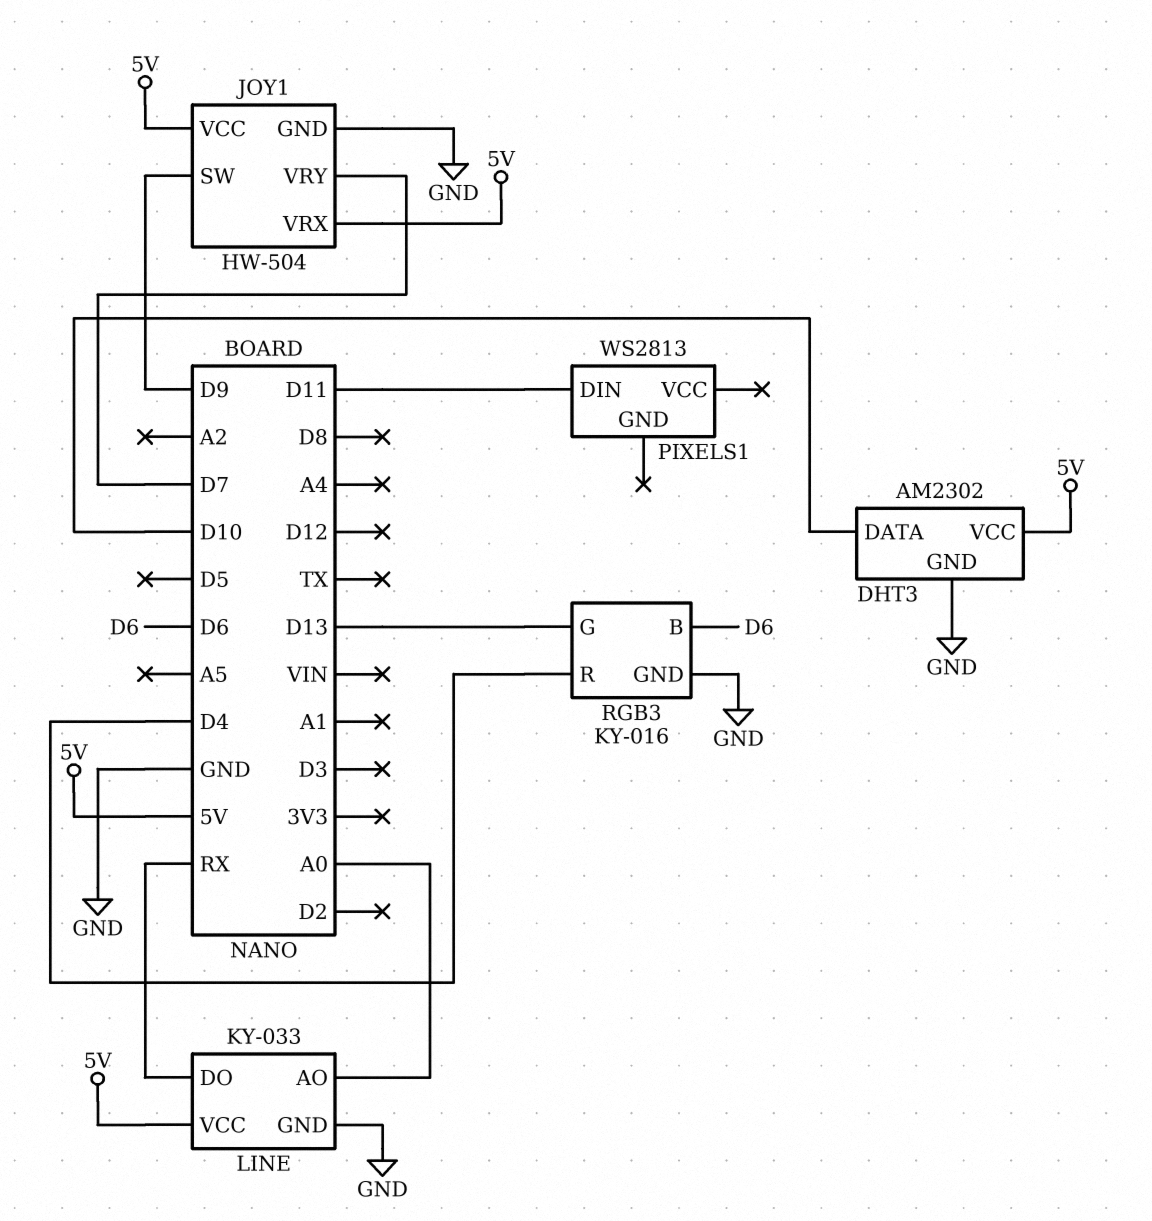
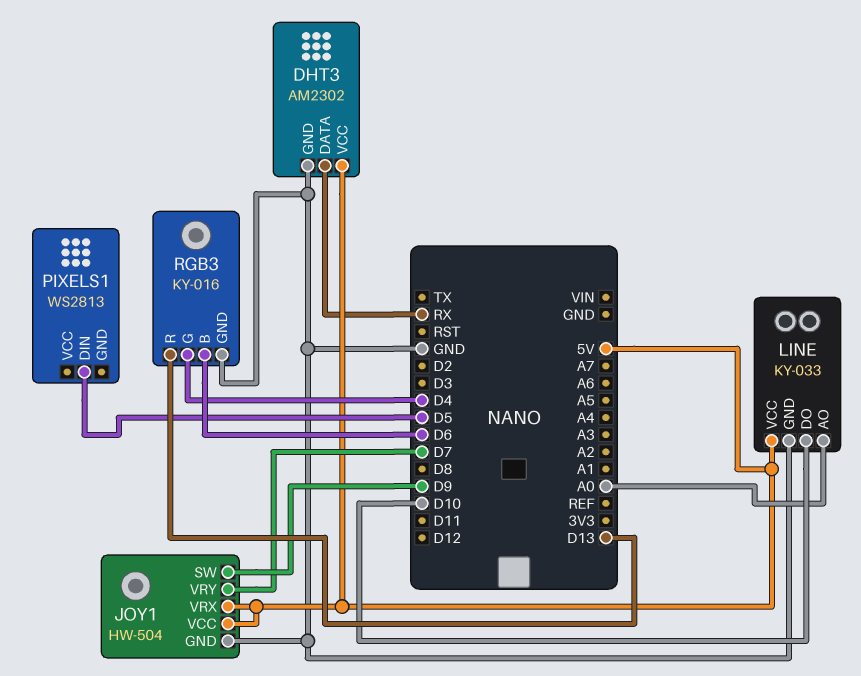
DHT3 pin DATA: D10 -> RX
LINE pin DO: RX -> D10
PIXELS1 pin DIN: D11 -> D5
RGB3 pin G: D13 -> D4
RGB3 pin R: D4 -> D13

